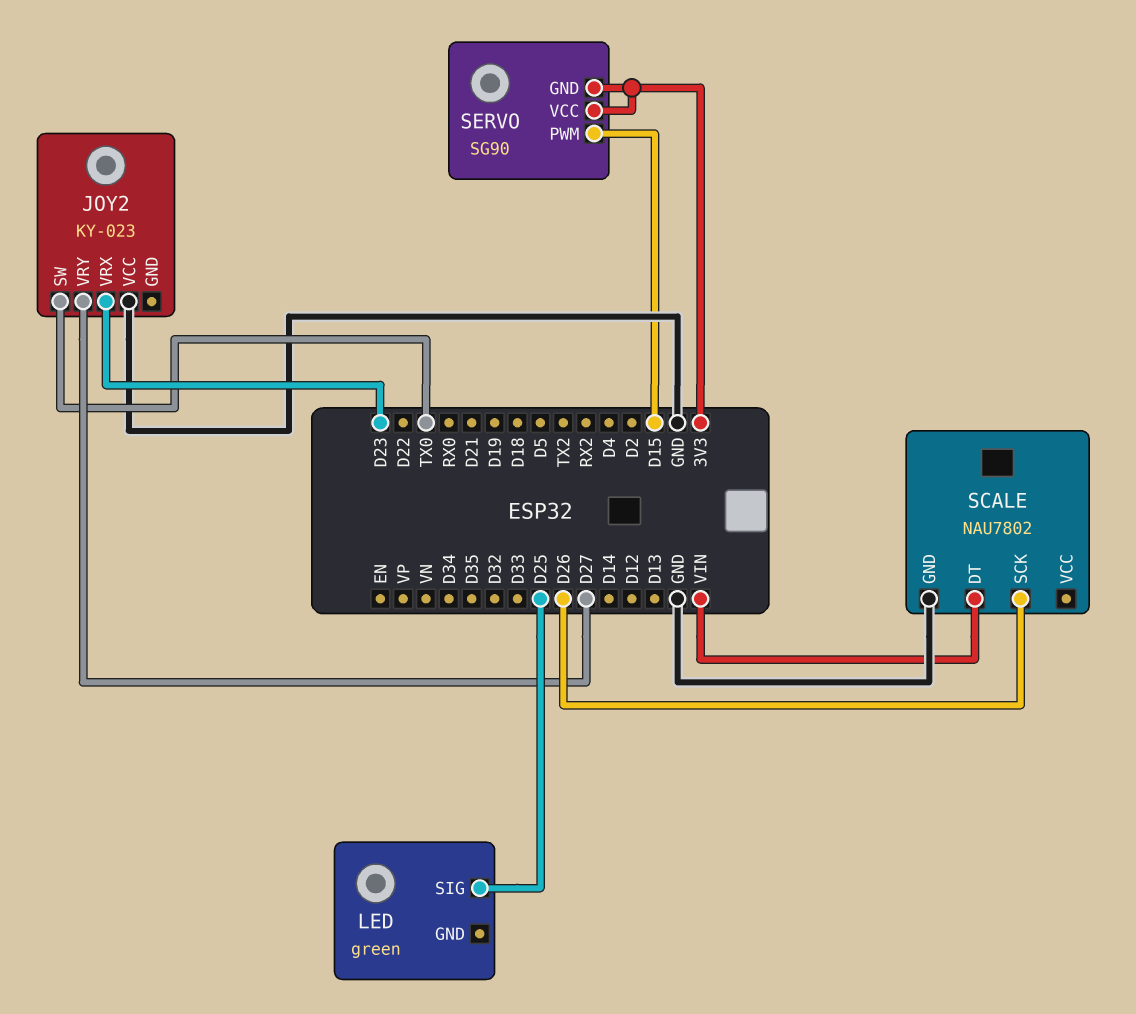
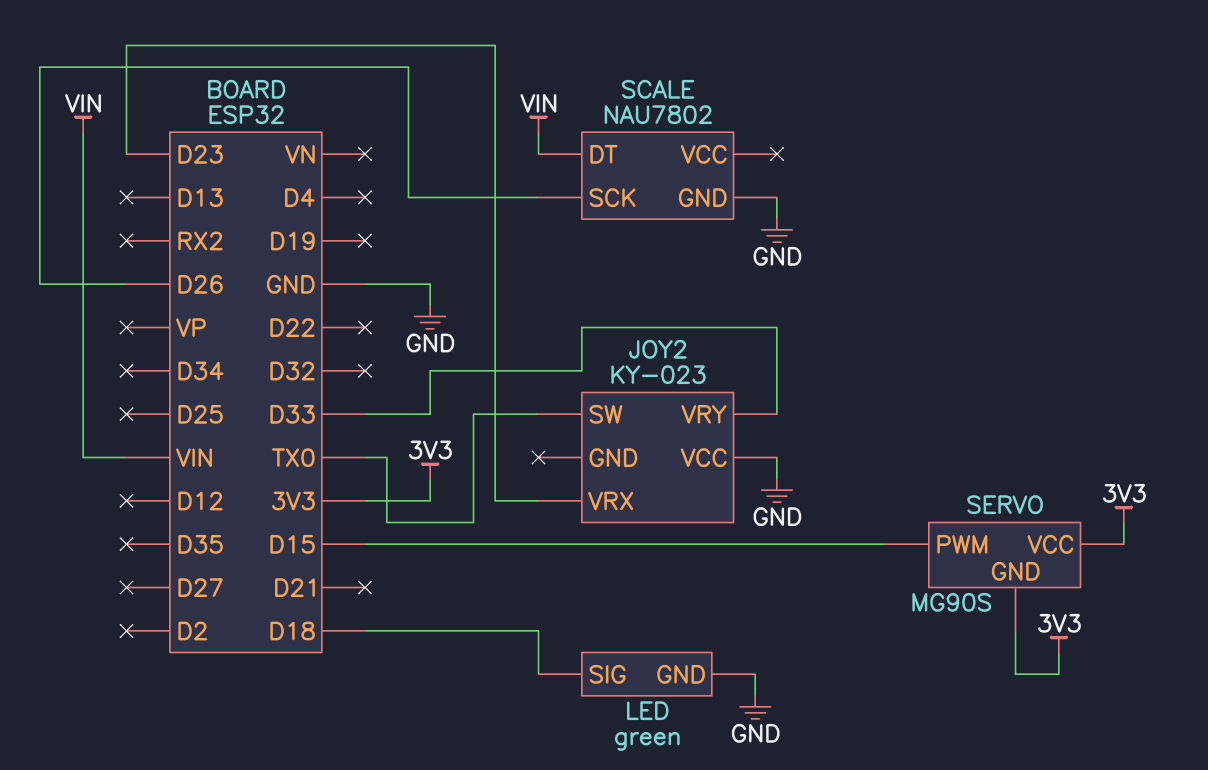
JOY2 pin VRY: D27 -> D33
LED pin GND: none -> GND
LED pin SIG: D25 -> D18
SERVO: SG90 -> MG90S

